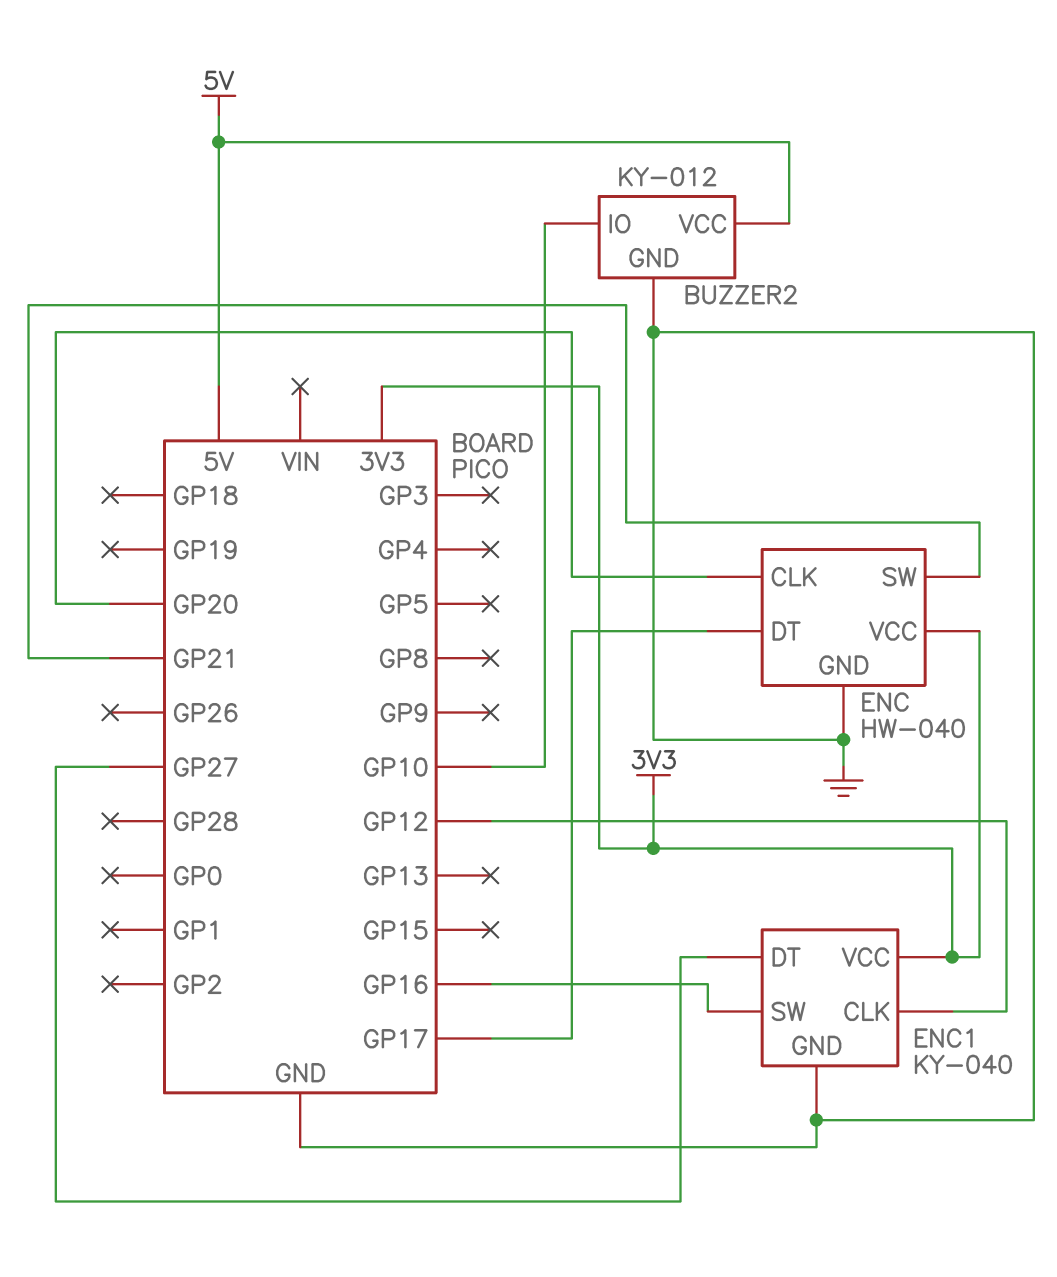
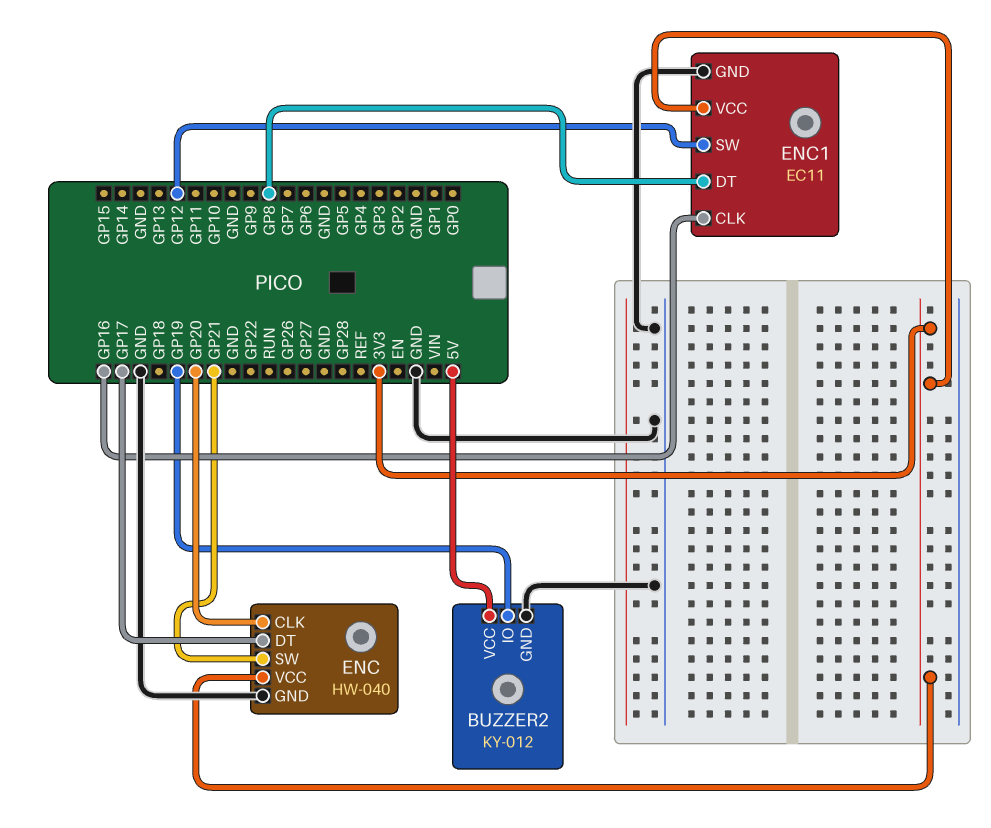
BUZZER2 pin IO: GP10 -> GP19
ENC1: KY-040 -> EC11
ENC1 pin CLK: GP12 -> GP16
ENC1 pin DT: GP27 -> GP8
ENC1 pin SW: GP16 -> GP12

